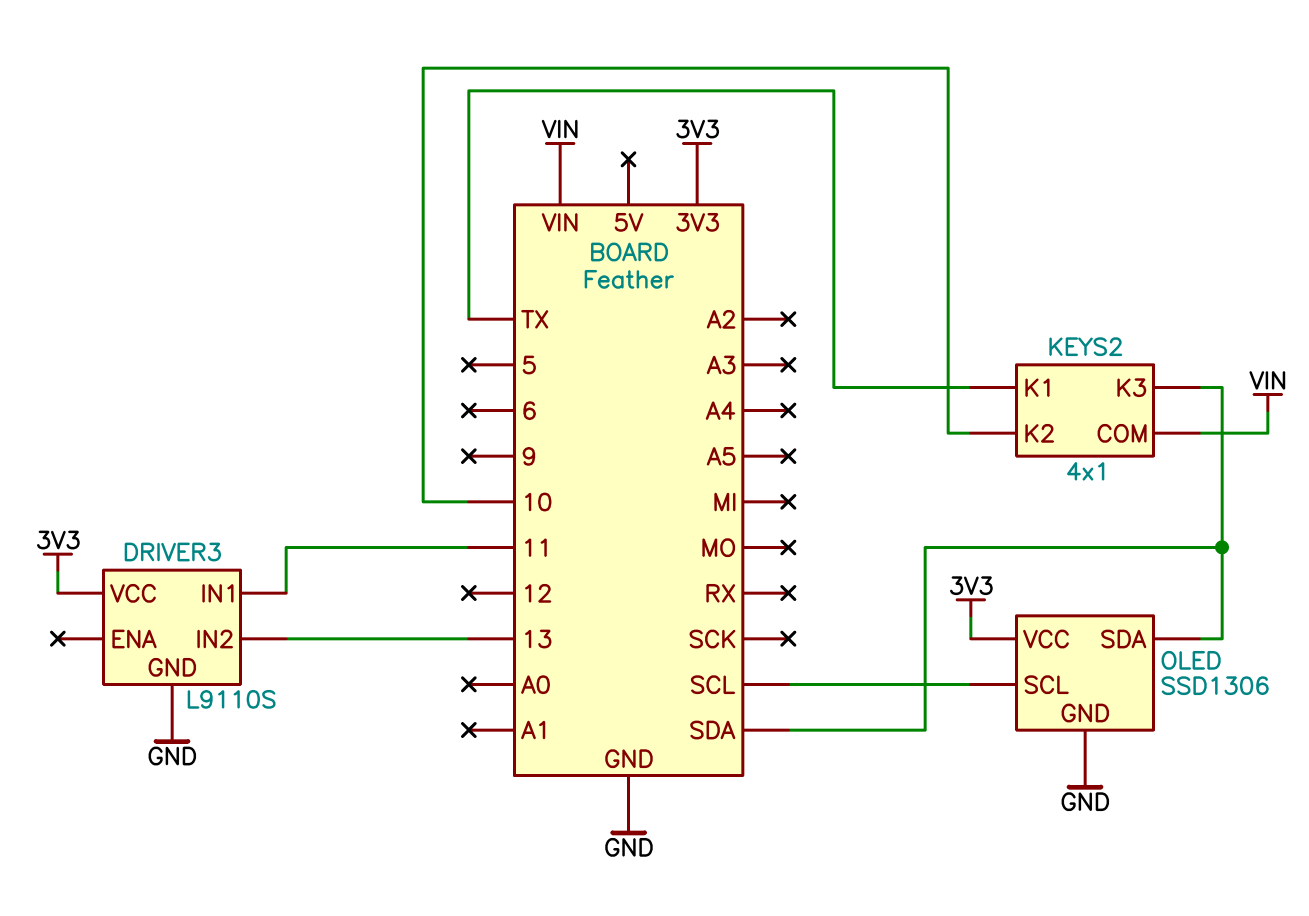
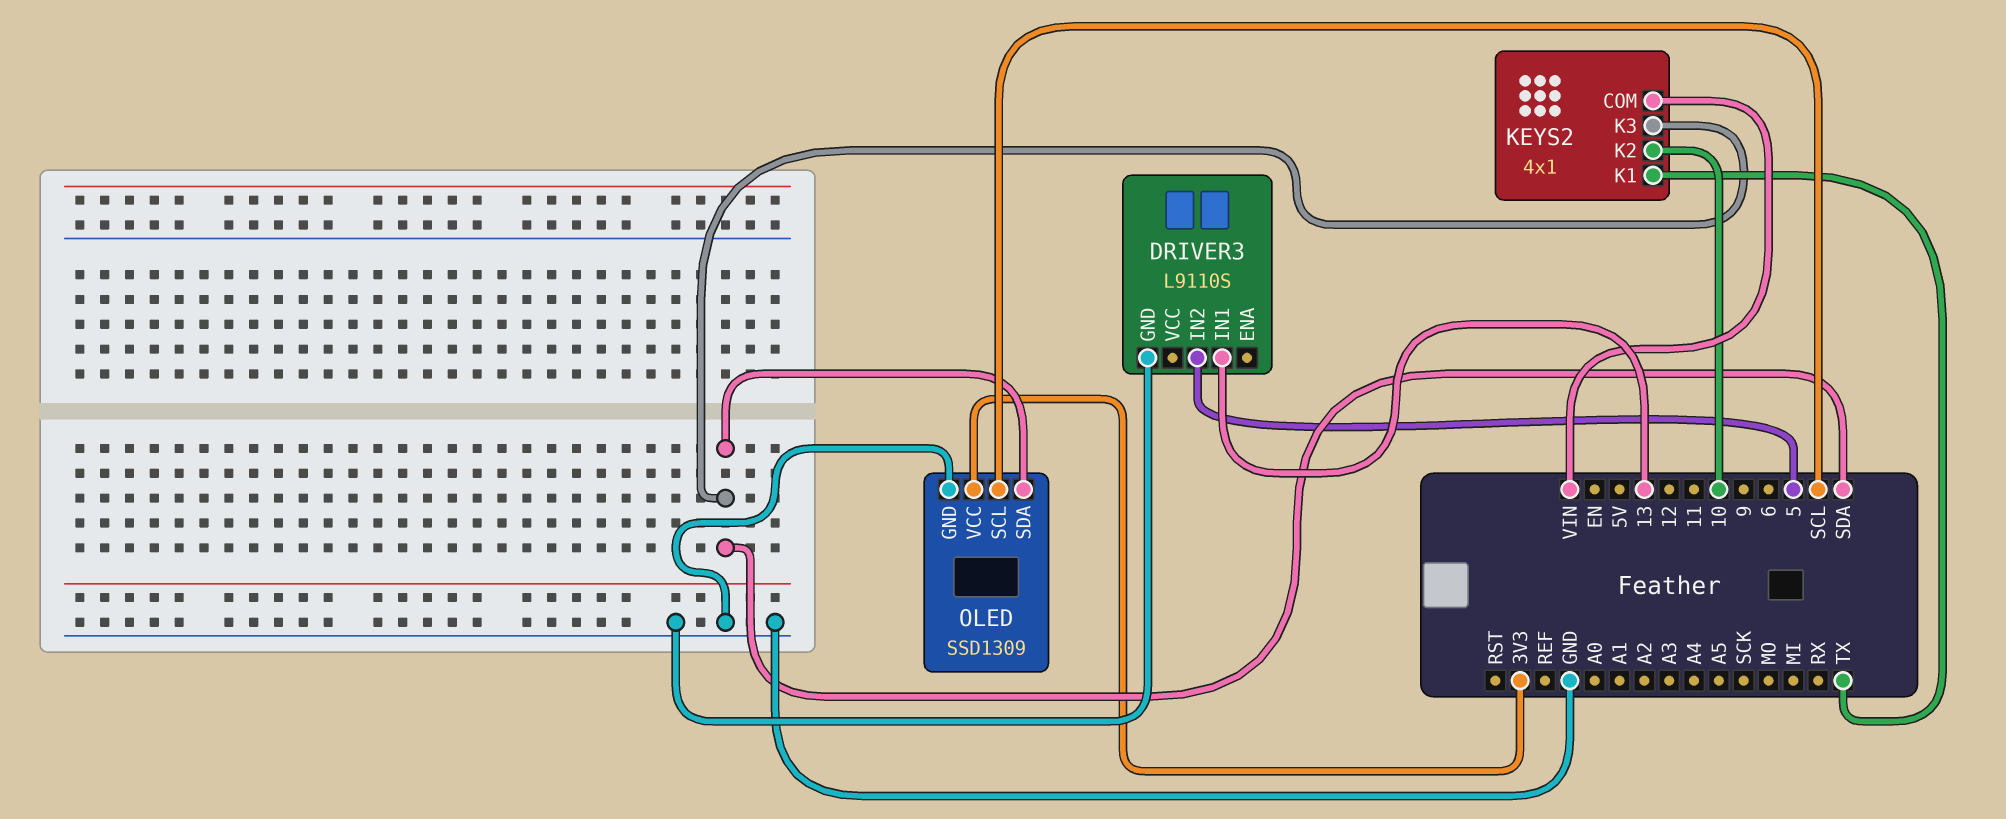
DRIVER3 pin IN1: 11 -> 13
DRIVER3 pin IN2: 13 -> 5
DRIVER3 pin VCC: 3V3 -> none
OLED: SSD1306 -> SSD1309

